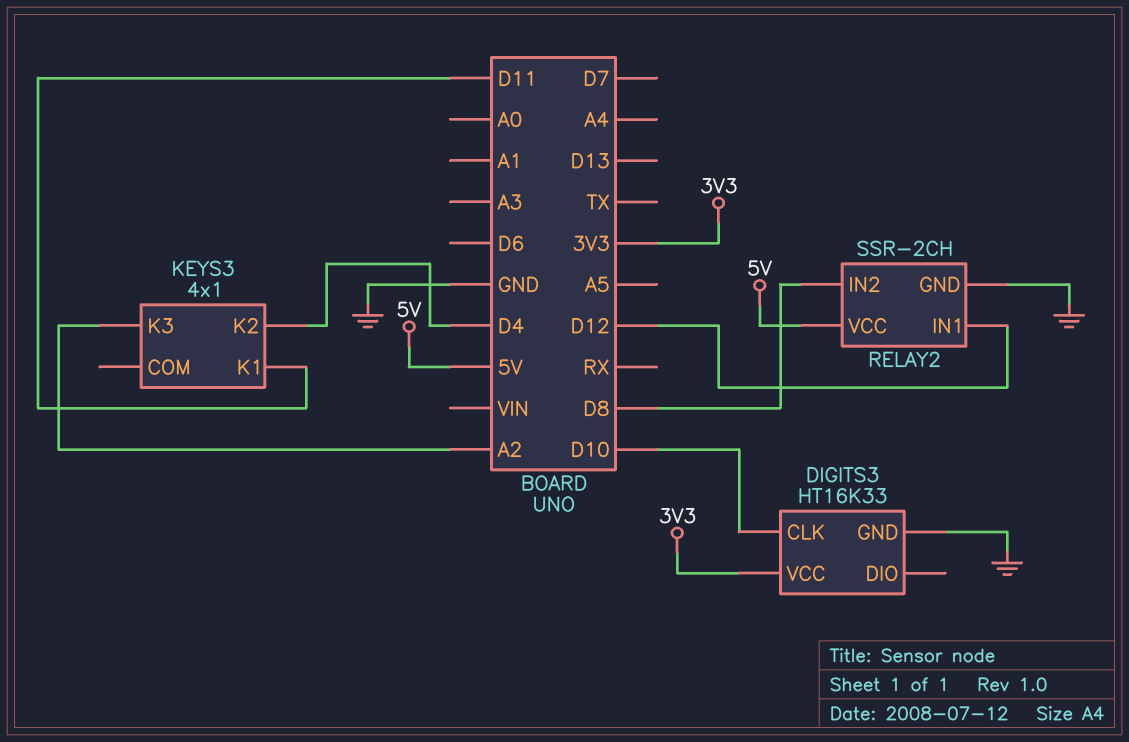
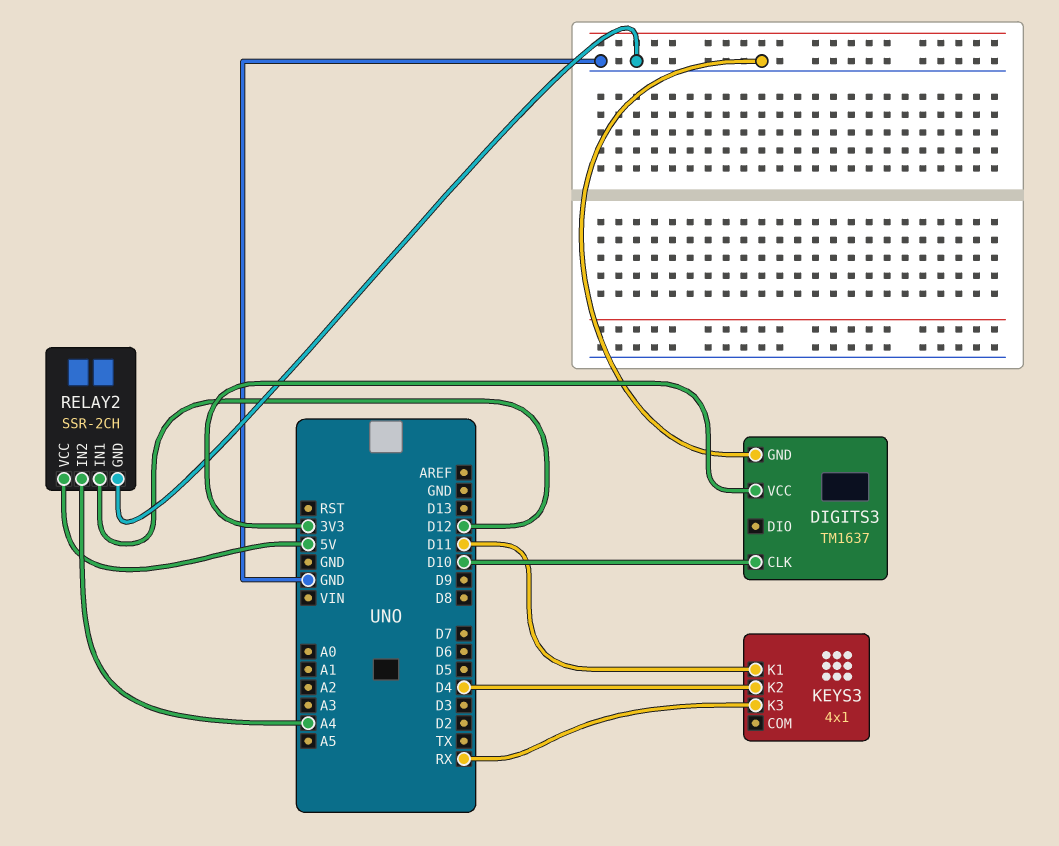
DIGITS3: HT16K33 -> TM1637
KEYS3 pin K3: A2 -> RX
RELAY2 pin IN2: D8 -> A4

